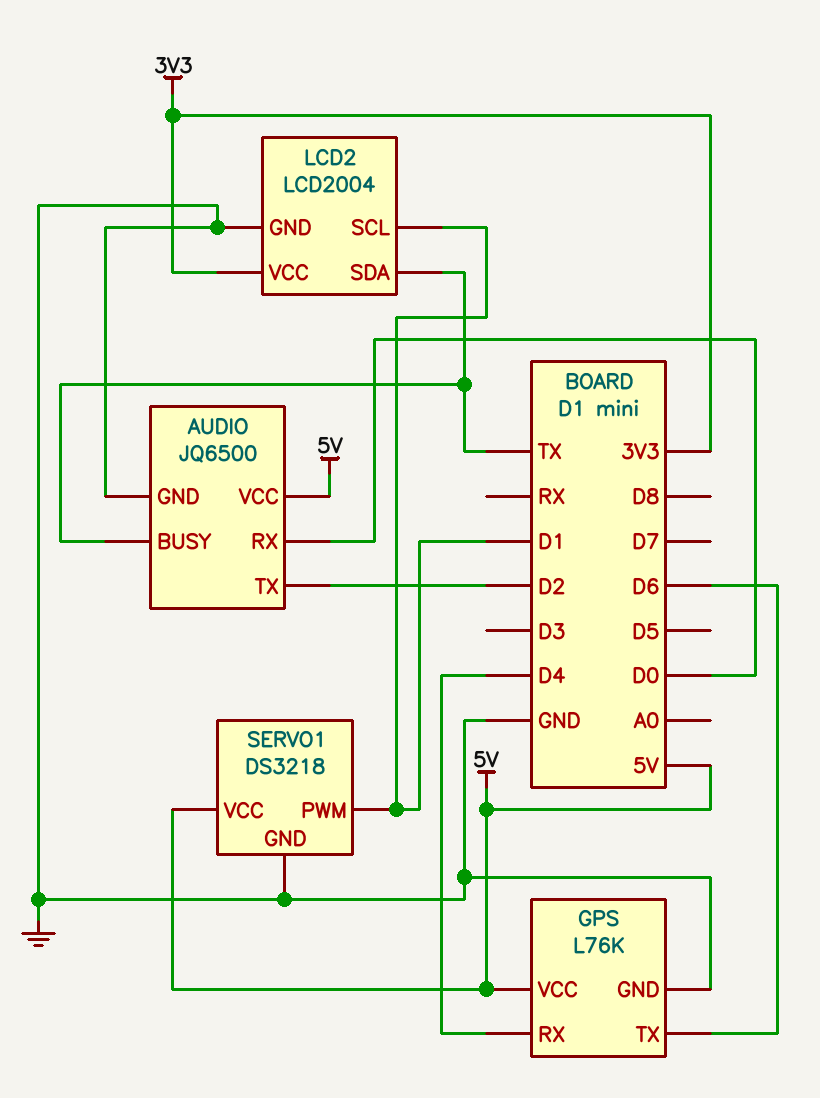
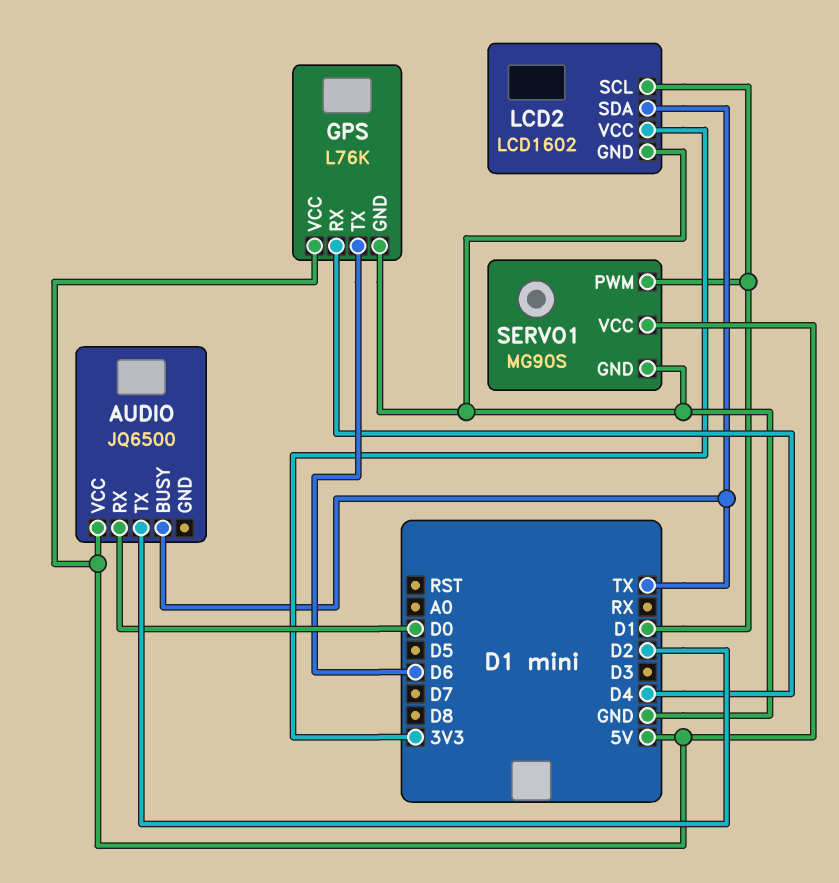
AUDIO pin GND: GND -> none
LCD2: LCD2004 -> LCD1602
SERVO1: DS3218 -> MG90S

